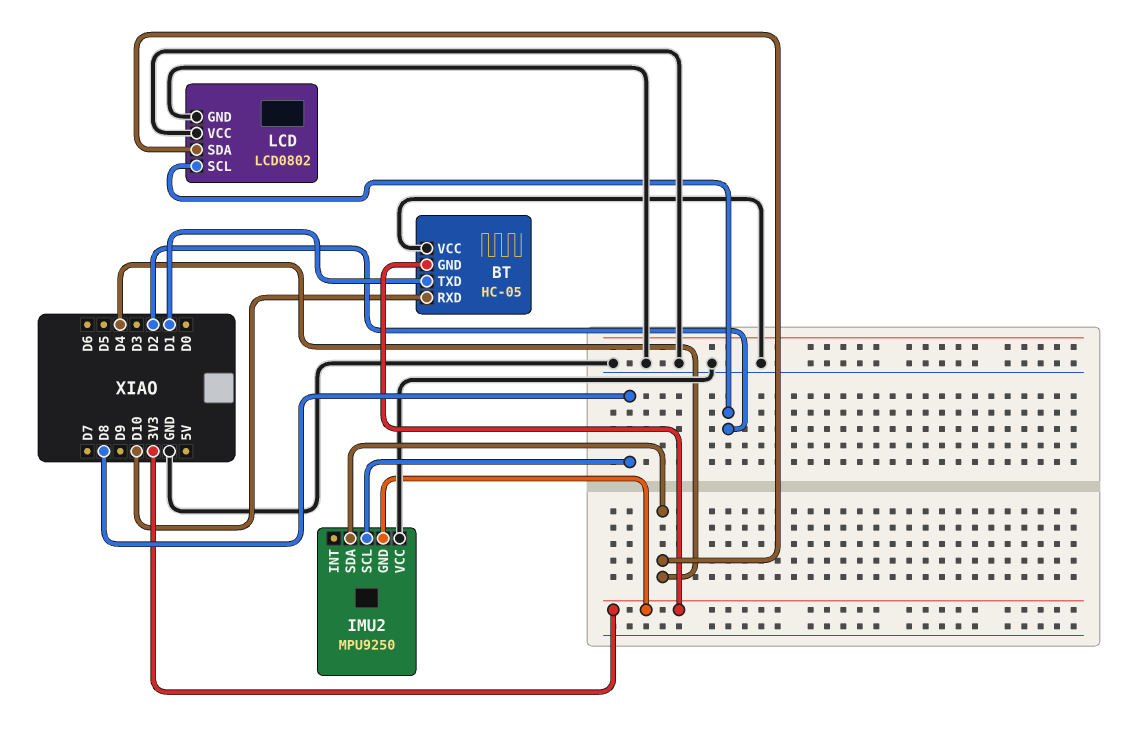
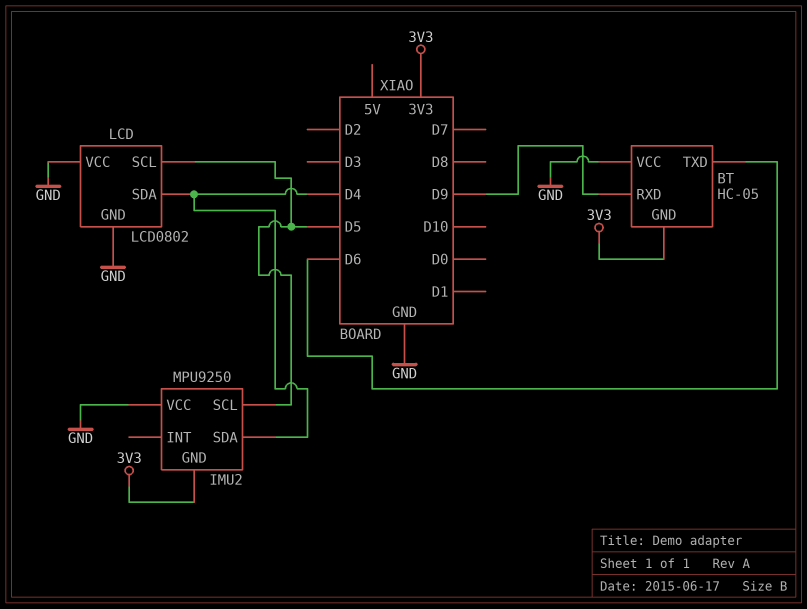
BT pin RXD: D10 -> D9
BT pin TXD: D1 -> D6
IMU2 pin SCL: D8 -> D5
LCD pin SCL: D2 -> D5

